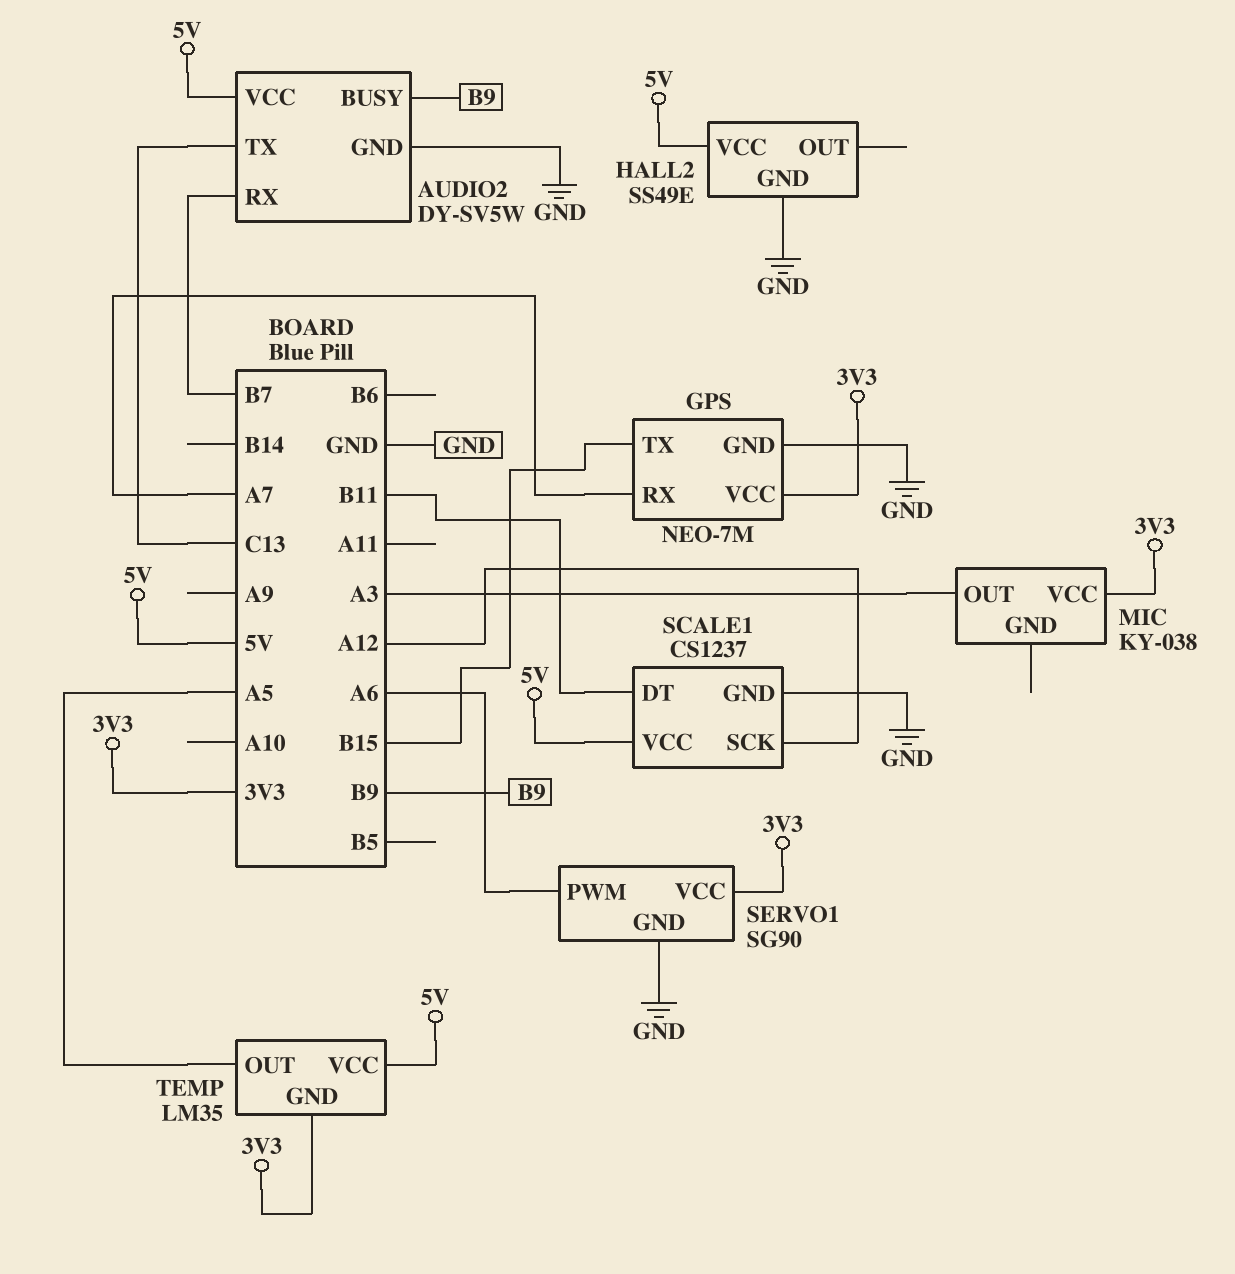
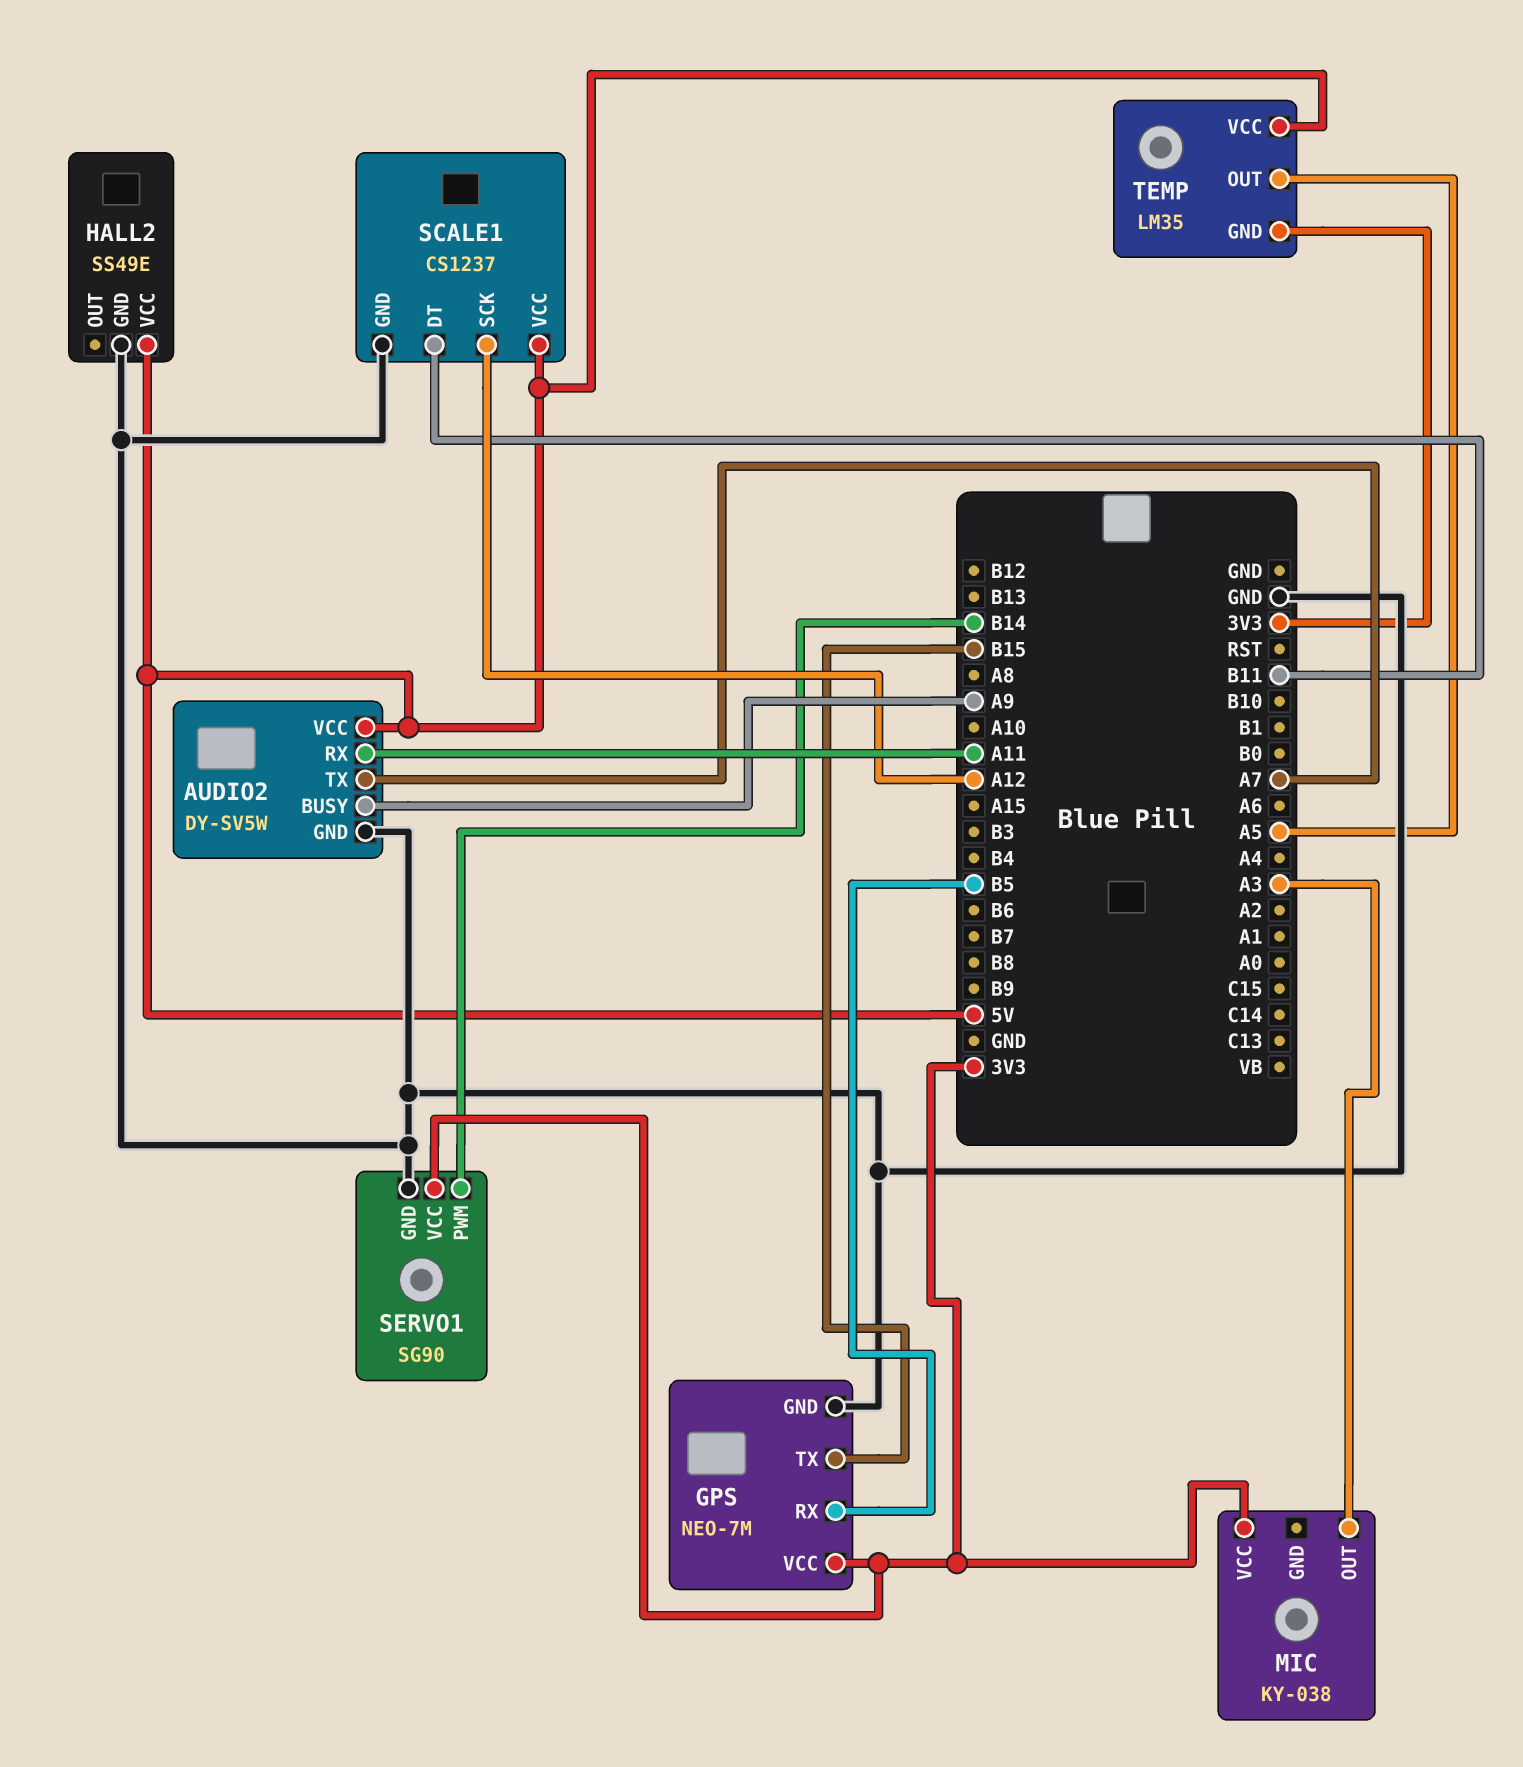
AUDIO2 pin BUSY: B9 -> A9
AUDIO2 pin RX: B7 -> A11
AUDIO2 pin TX: C13 -> A7
GPS pin RX: A7 -> B5
SERVO1 pin PWM: A6 -> B14

